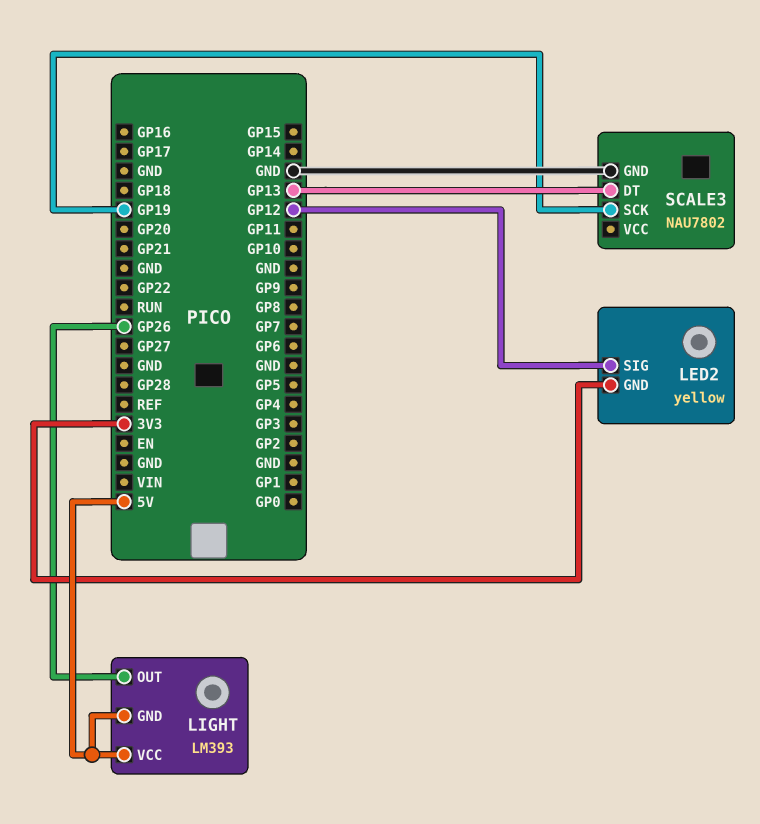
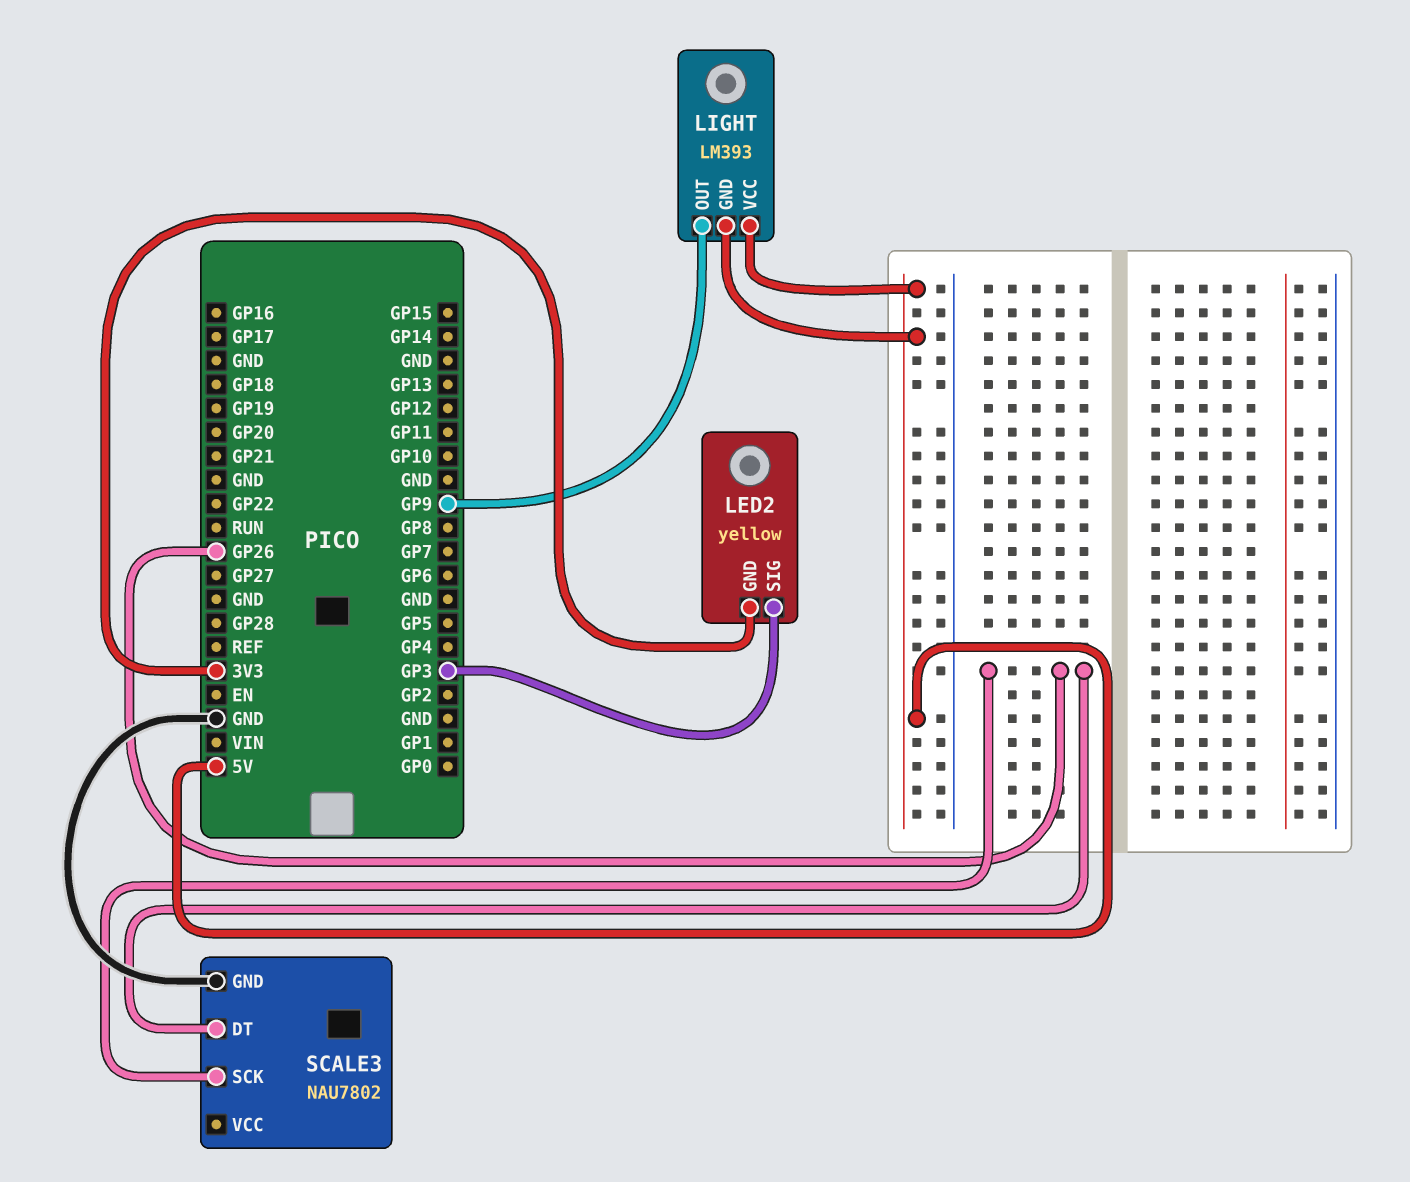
LED2 pin SIG: GP12 -> GP3
LIGHT pin OUT: GP26 -> GP9
SCALE3 pin DT: GP13 -> GP26
SCALE3 pin SCK: GP19 -> GP26

